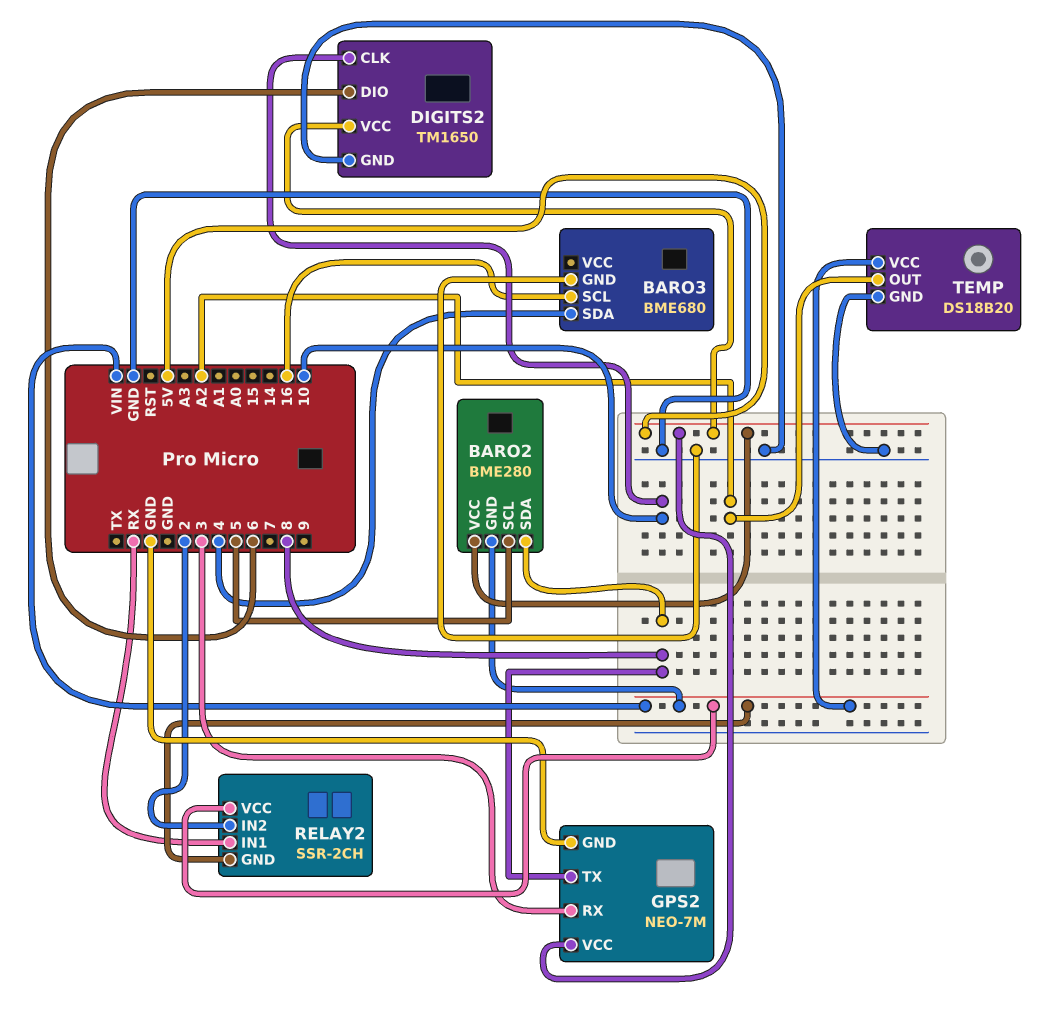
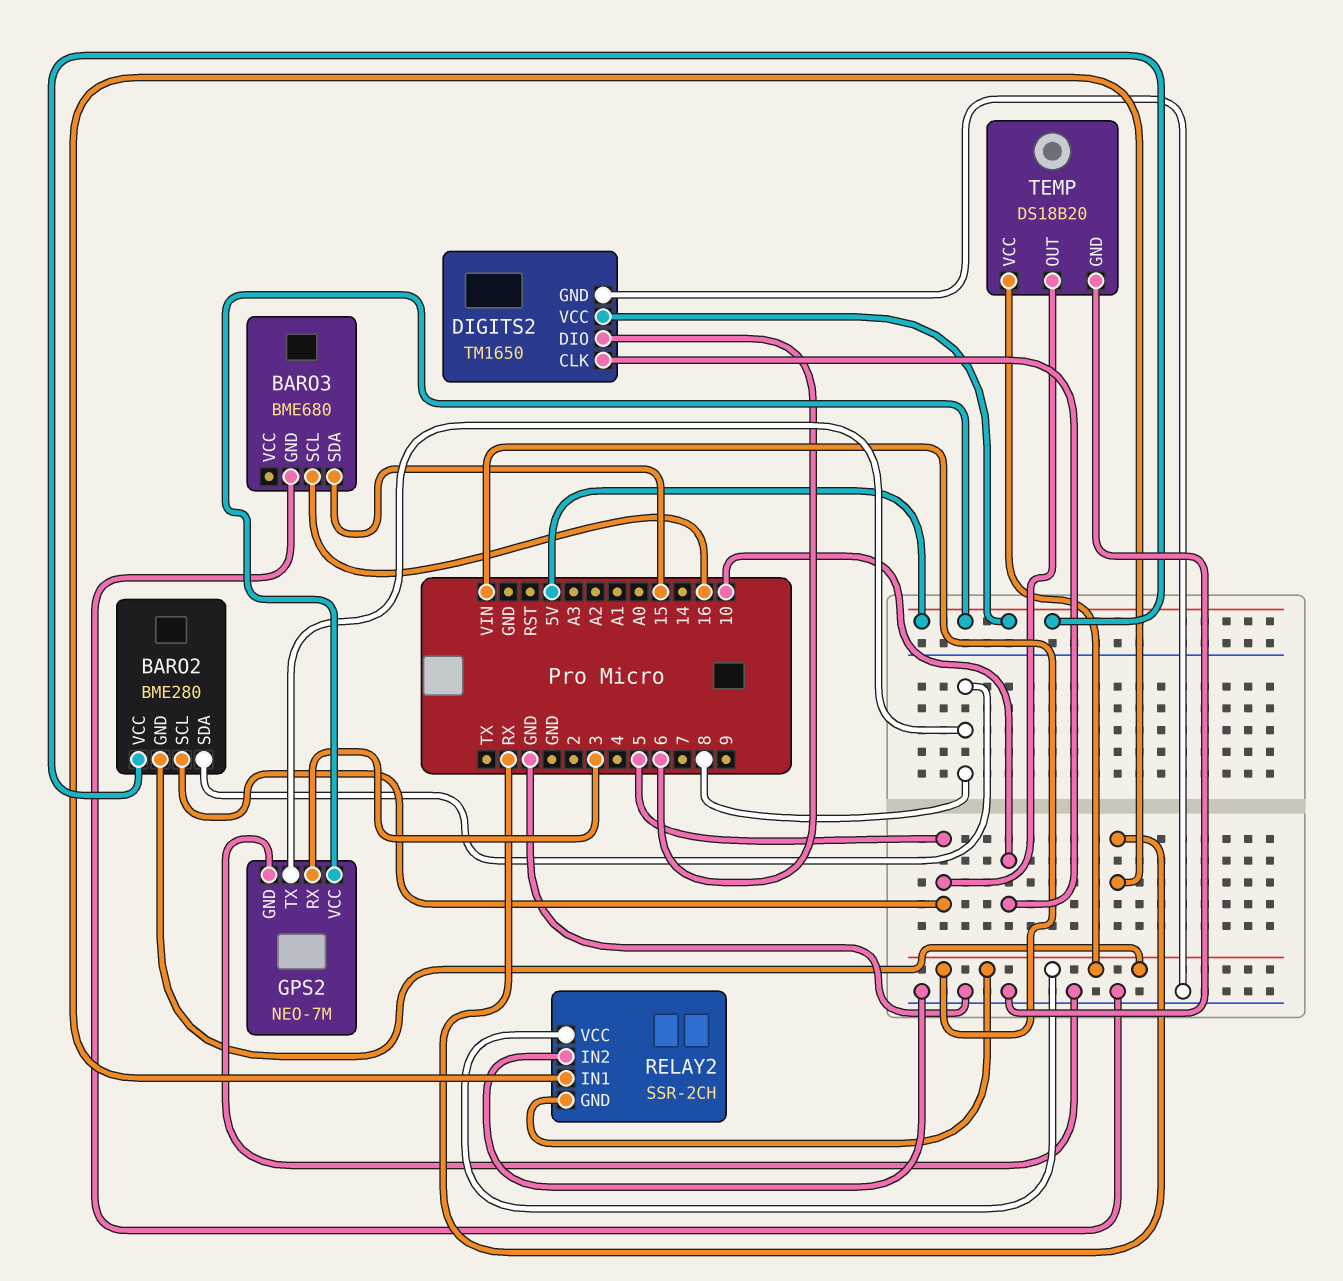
BARO3 pin SDA: 4 -> 15
RELAY2 pin IN2: 2 -> GND
TEMP pin OUT: A2 -> 5

